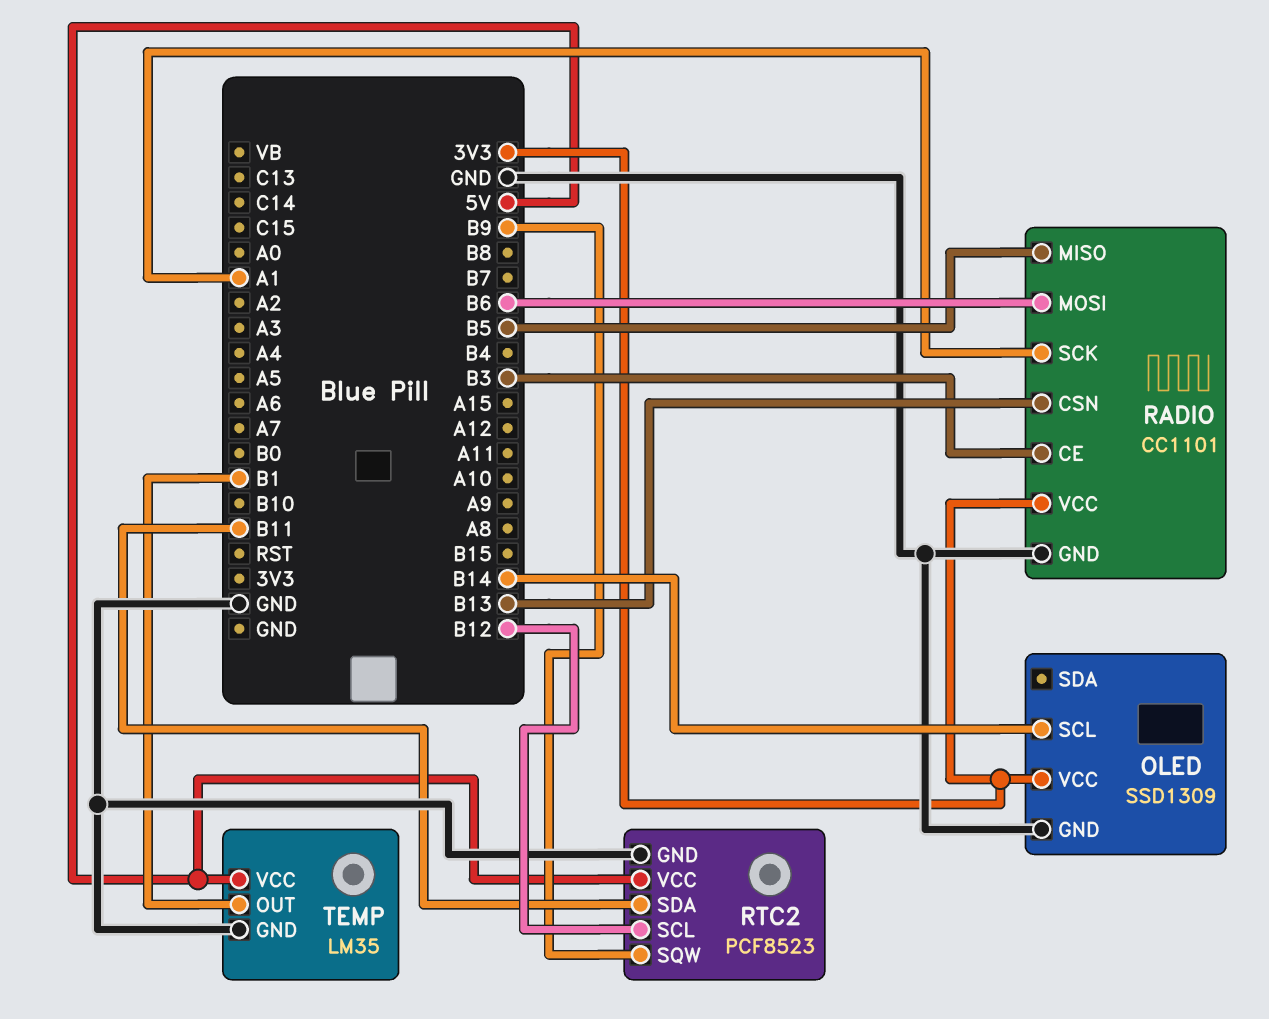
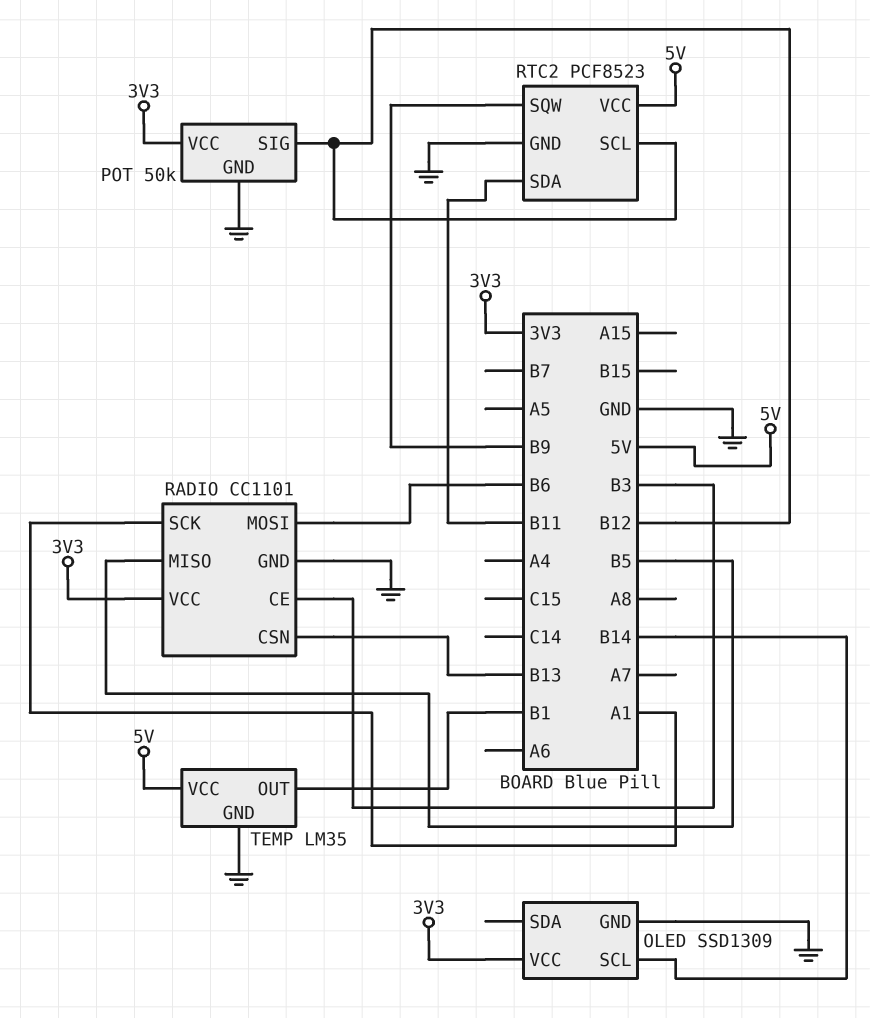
POT: none -> 50k
POT pin GND: none -> GND
POT pin SIG: none -> B12
POT pin VCC: none -> 3V3

